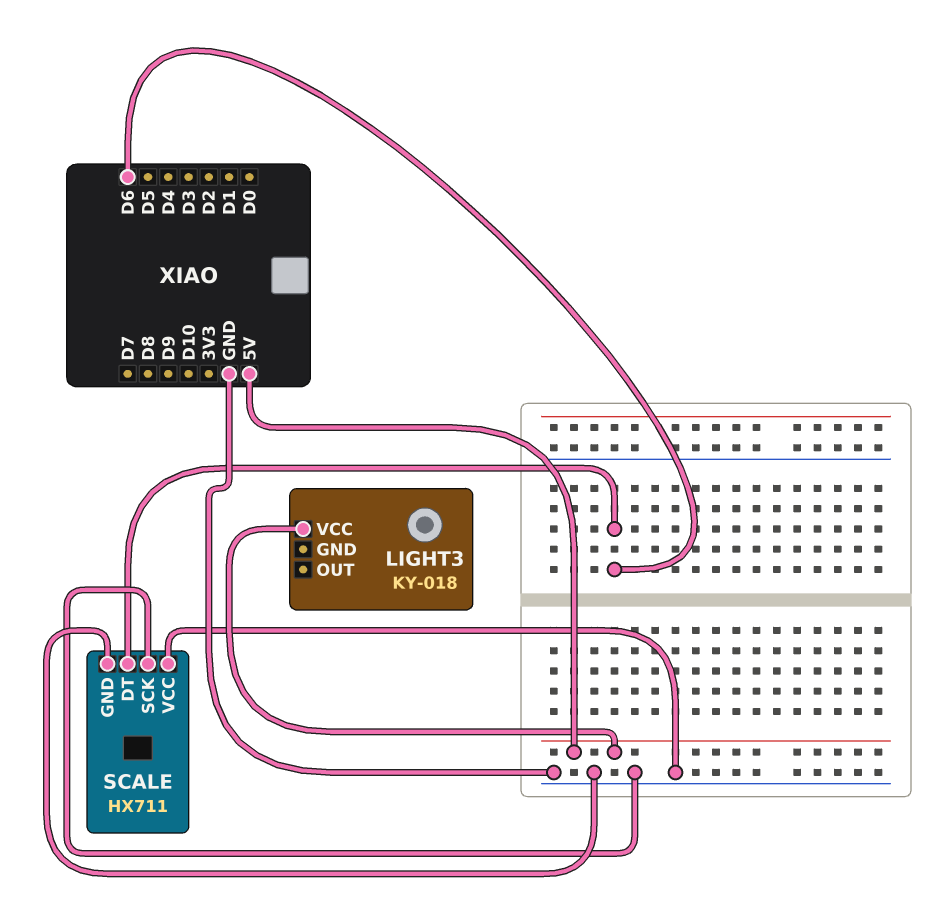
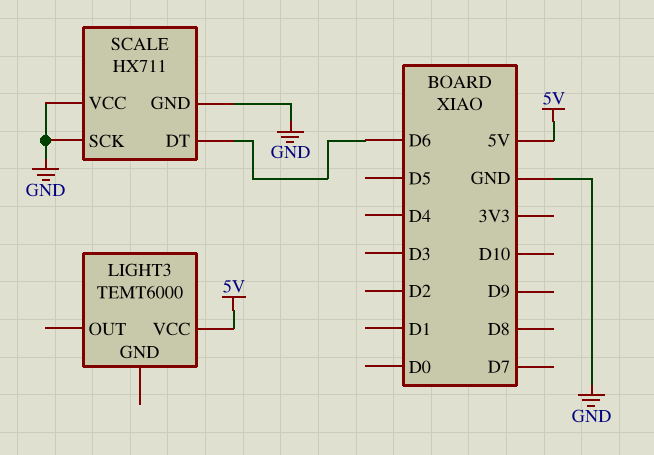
LIGHT3: KY-018 -> TEMT6000

